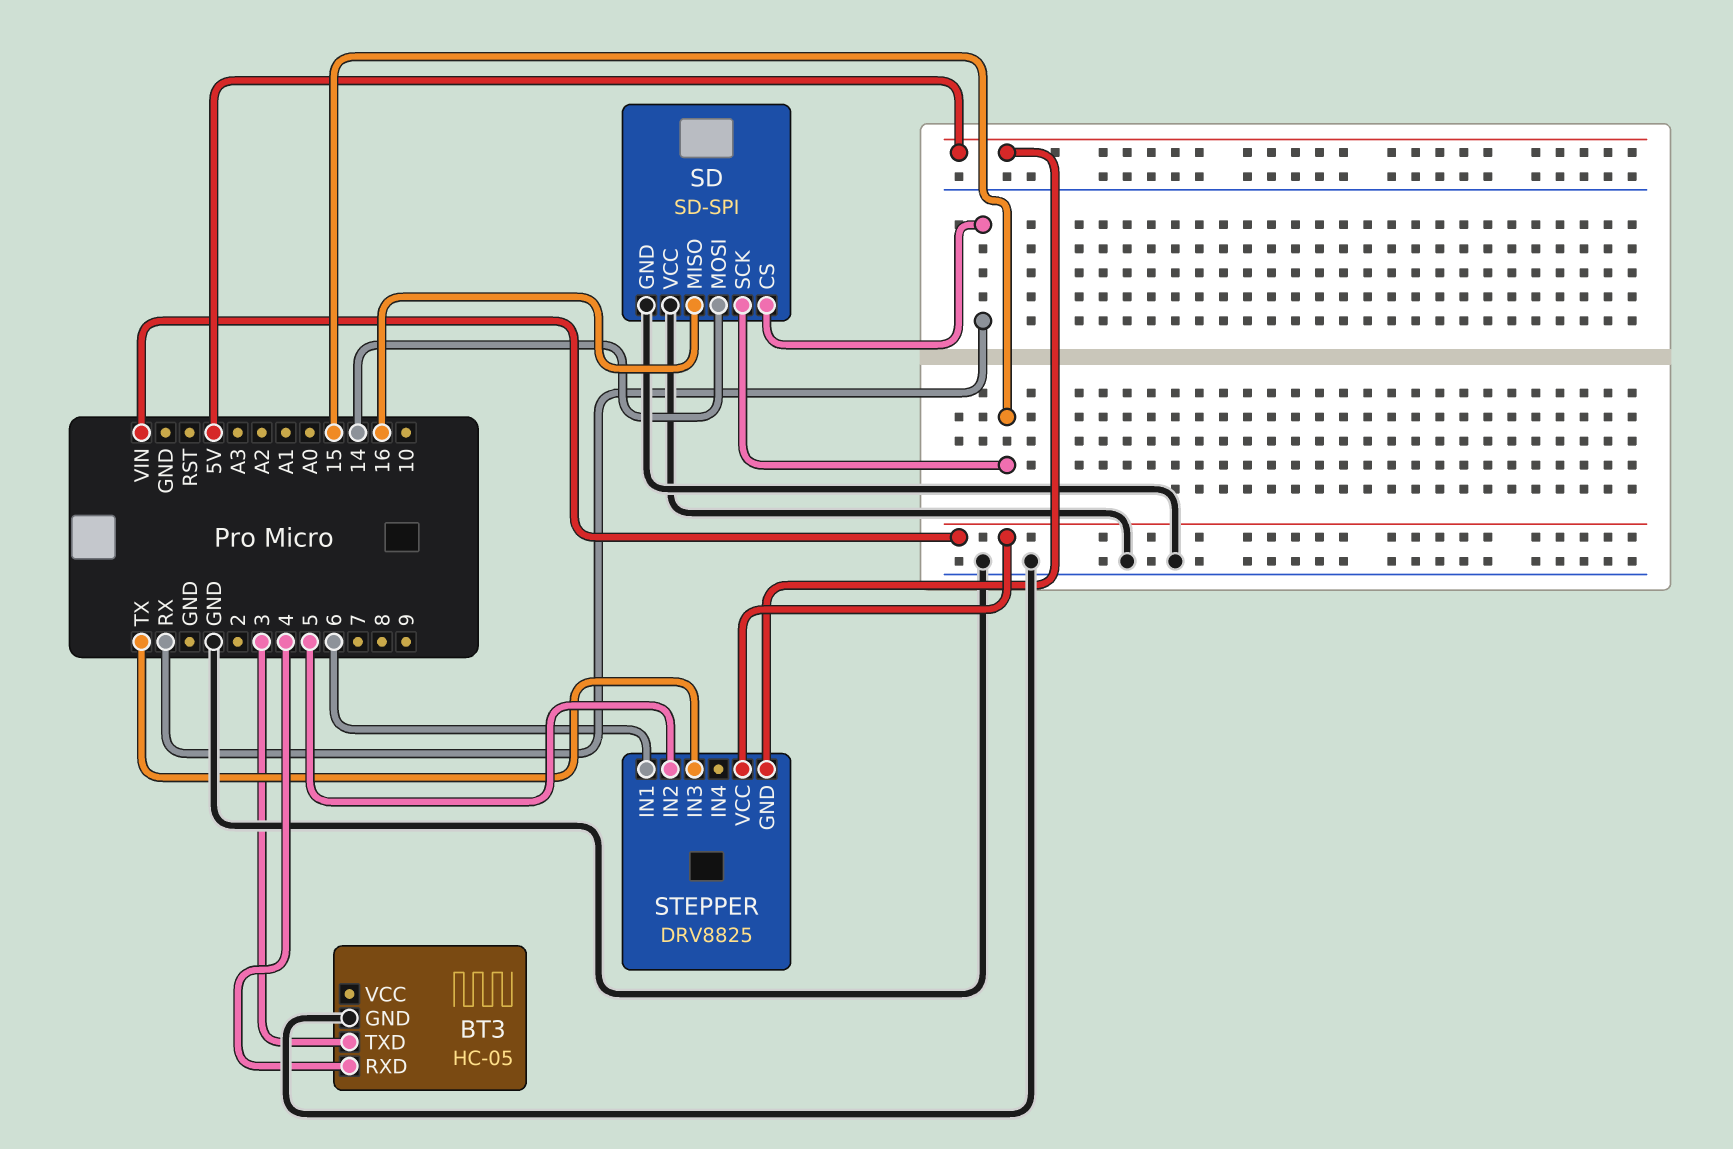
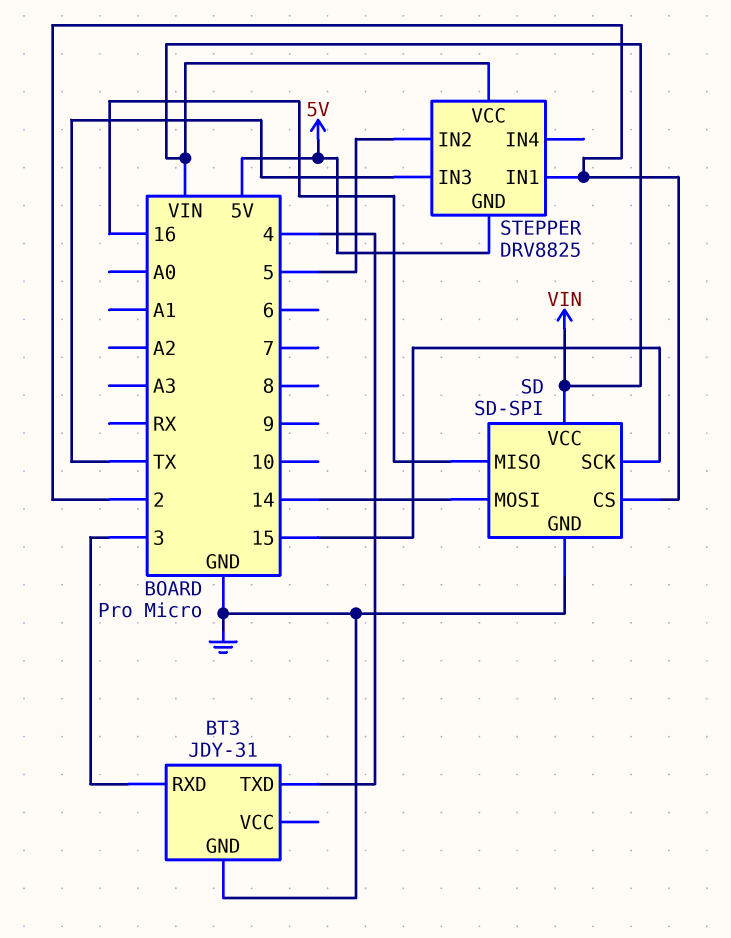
BT3: HC-05 -> JDY-31
BT3 pin RXD: 4 -> 3
BT3 pin TXD: 3 -> 4
SD pin CS: RX -> 2
SD pin VCC: GND -> VIN
STEPPER pin IN1: 6 -> 2

